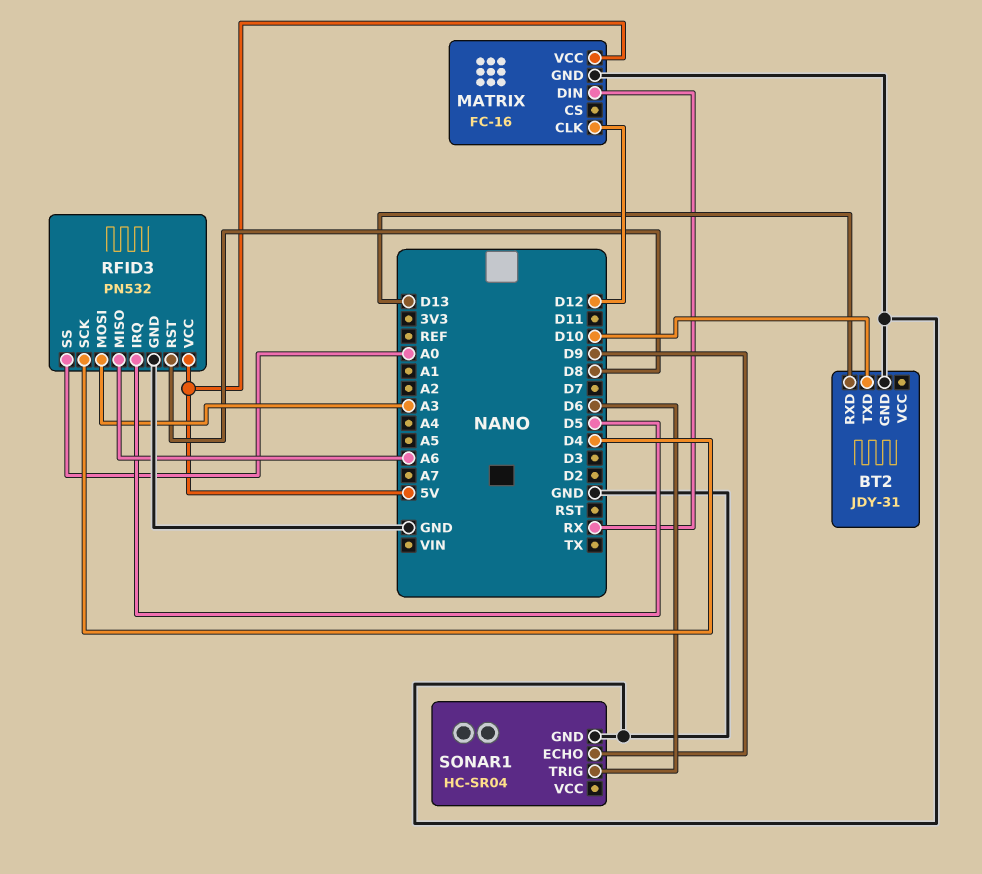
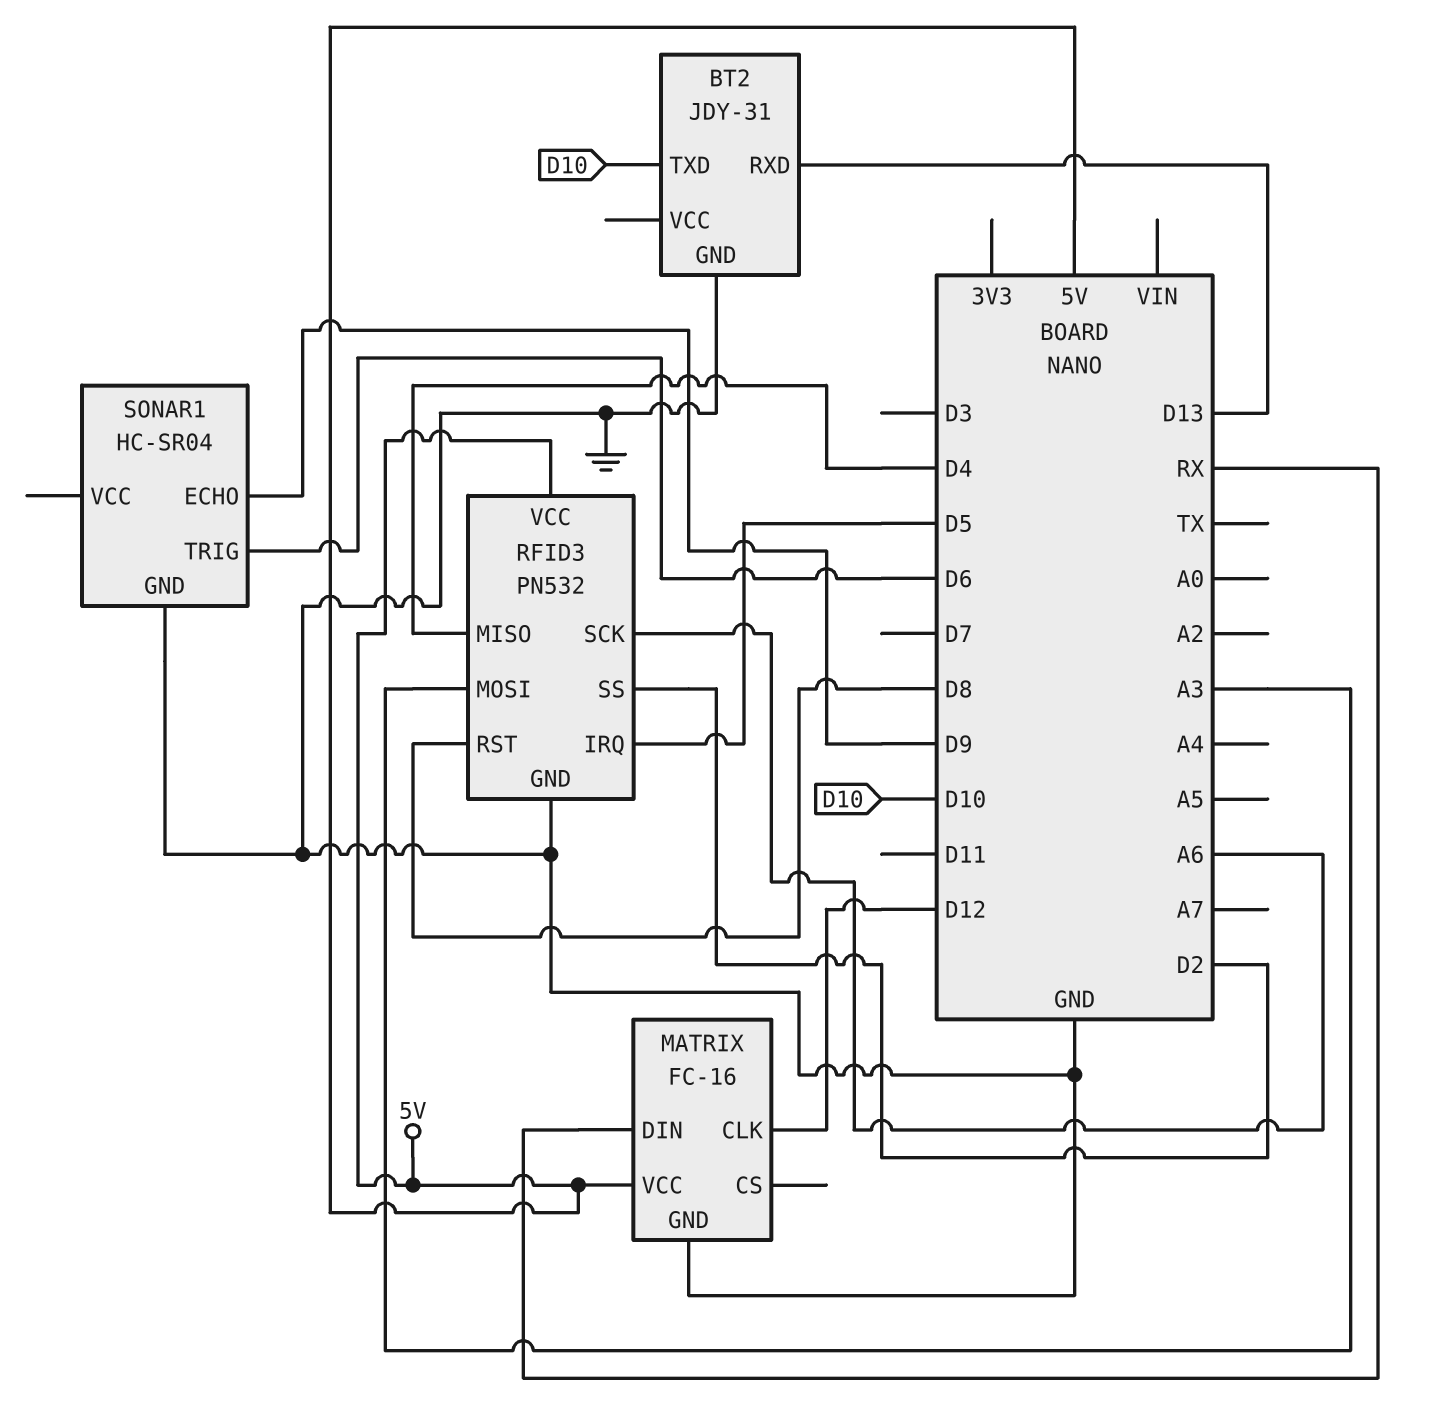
RFID3 pin MISO: A6 -> D4
RFID3 pin SCK: D4 -> A6
RFID3 pin SS: A0 -> D2

